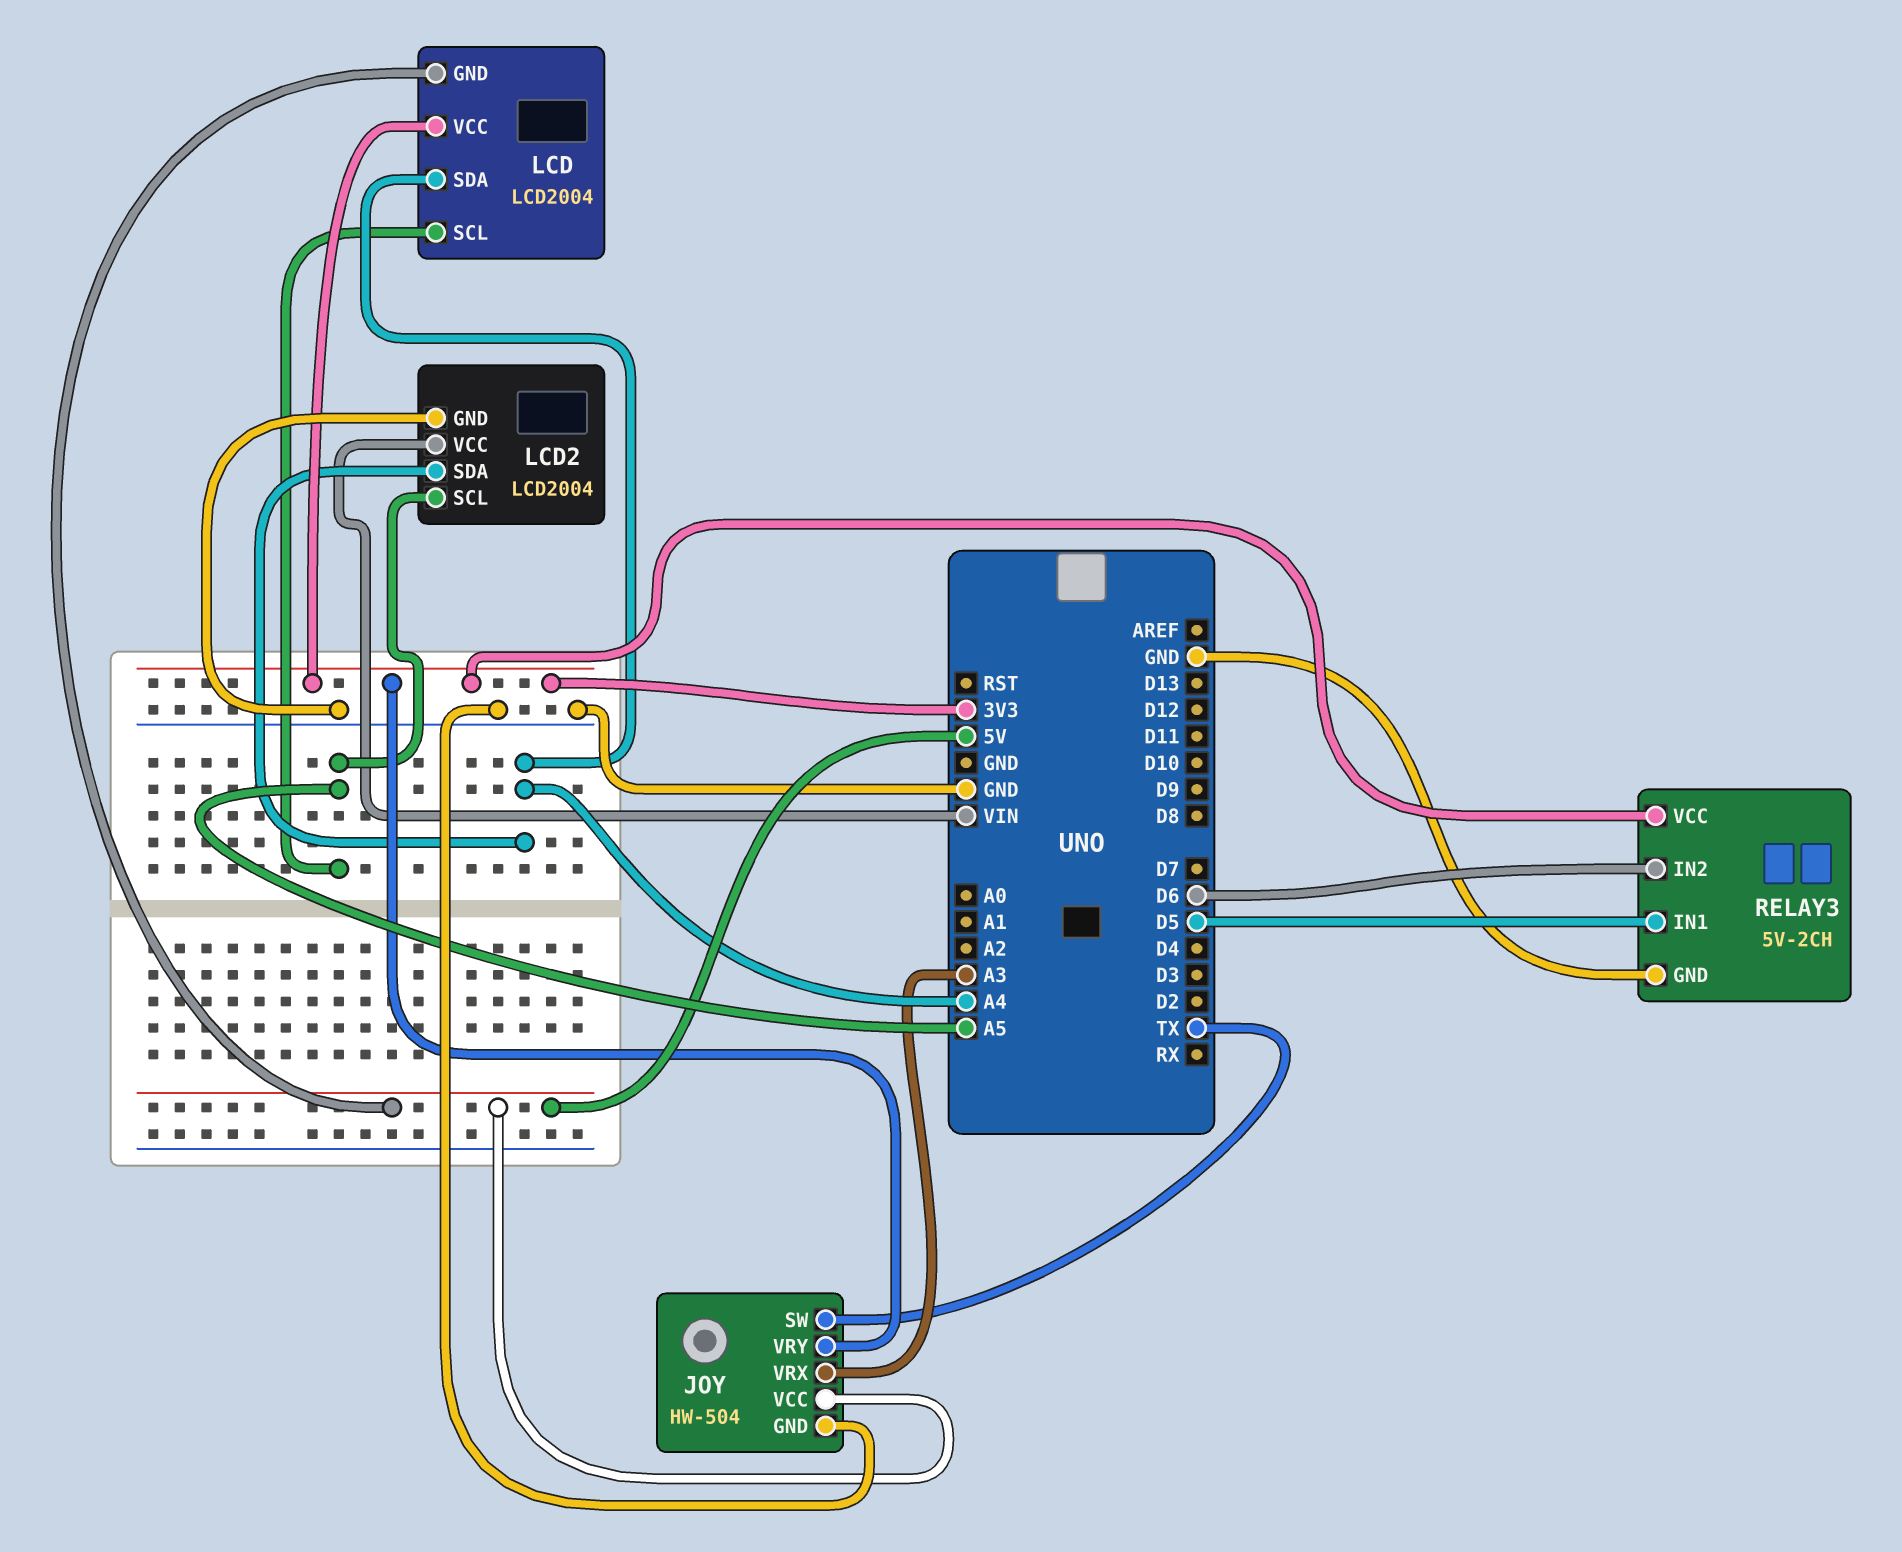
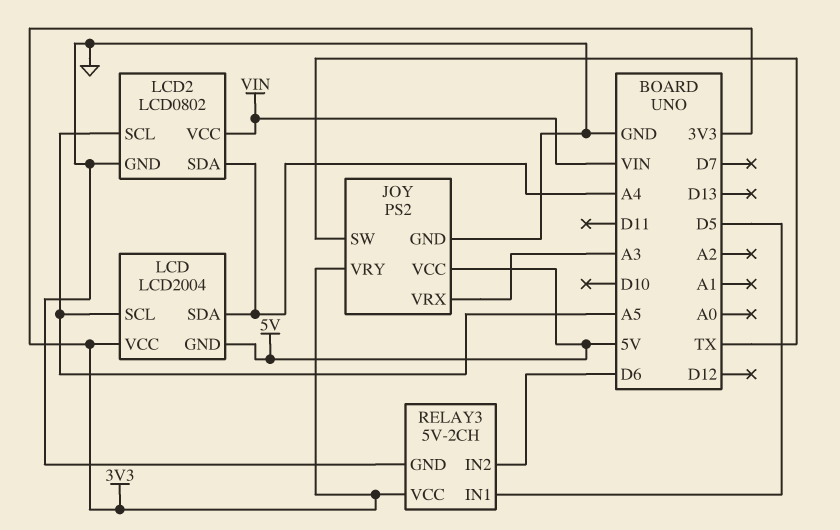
JOY: HW-504 -> PS2
LCD2: LCD2004 -> LCD0802

